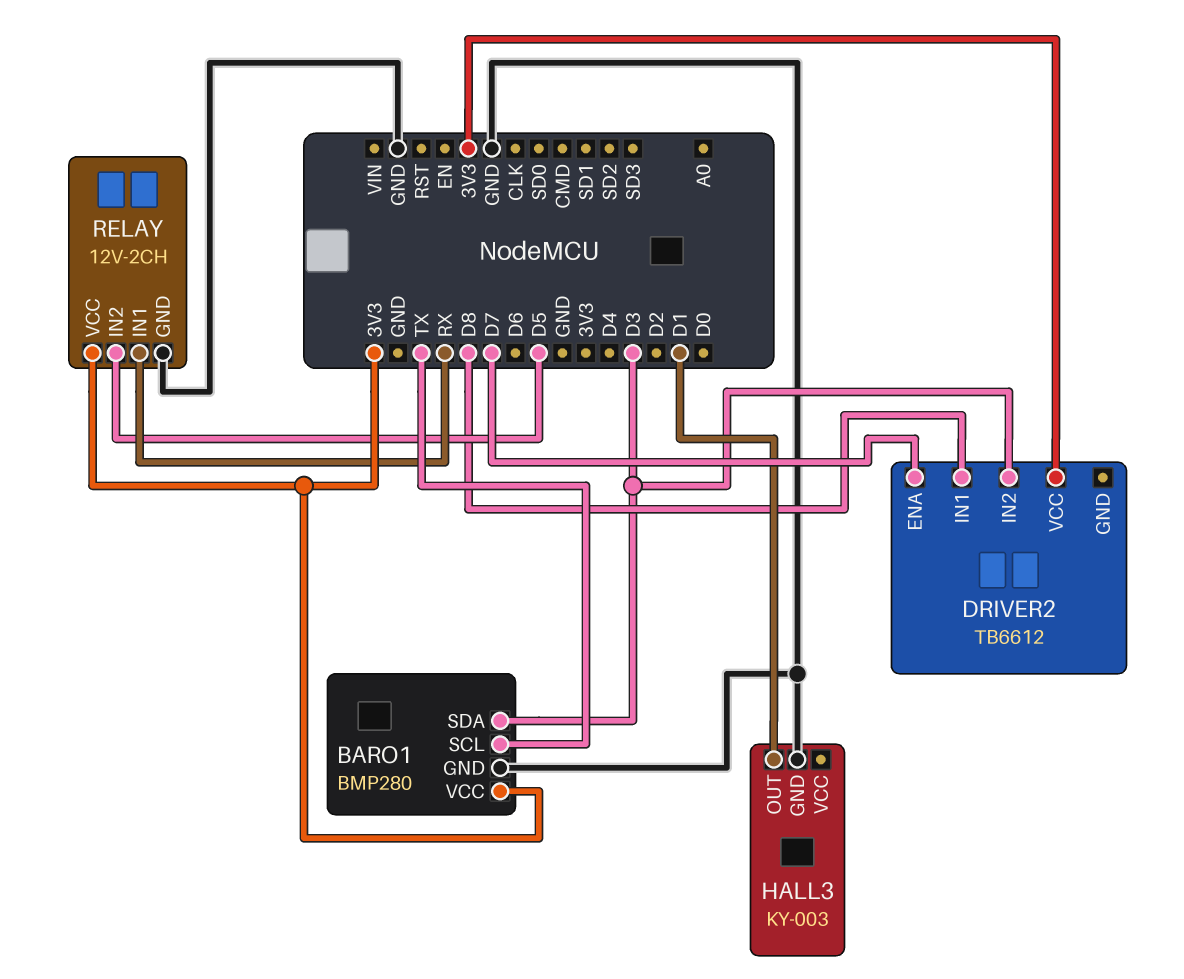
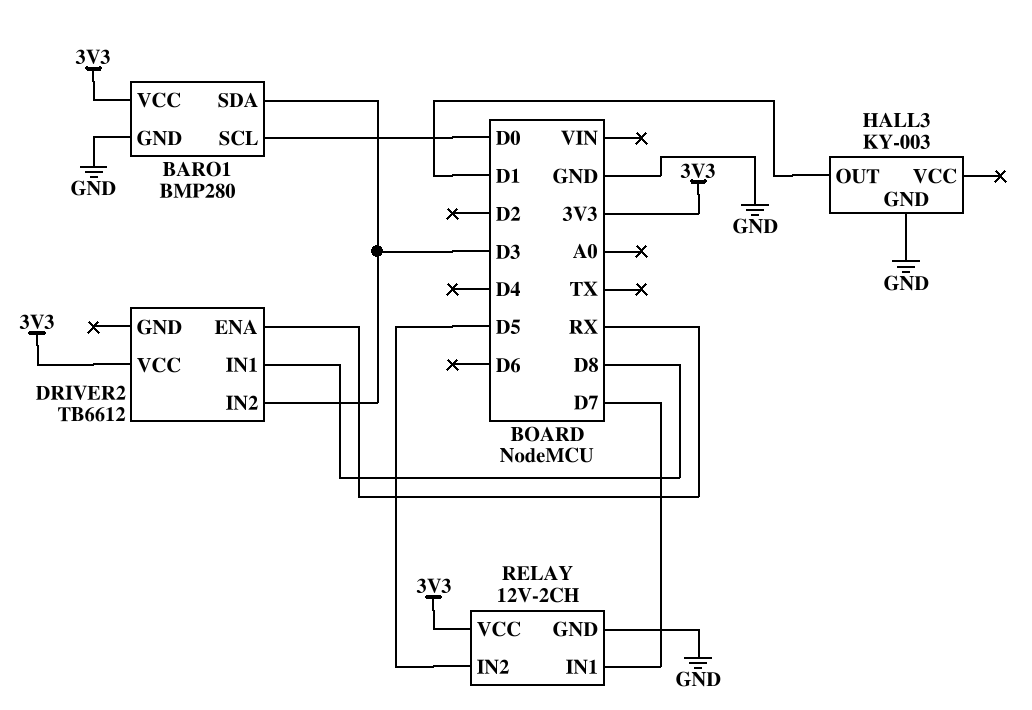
BARO1 pin SCL: TX -> D0
DRIVER2 pin ENA: D7 -> RX
RELAY pin IN1: RX -> D7

